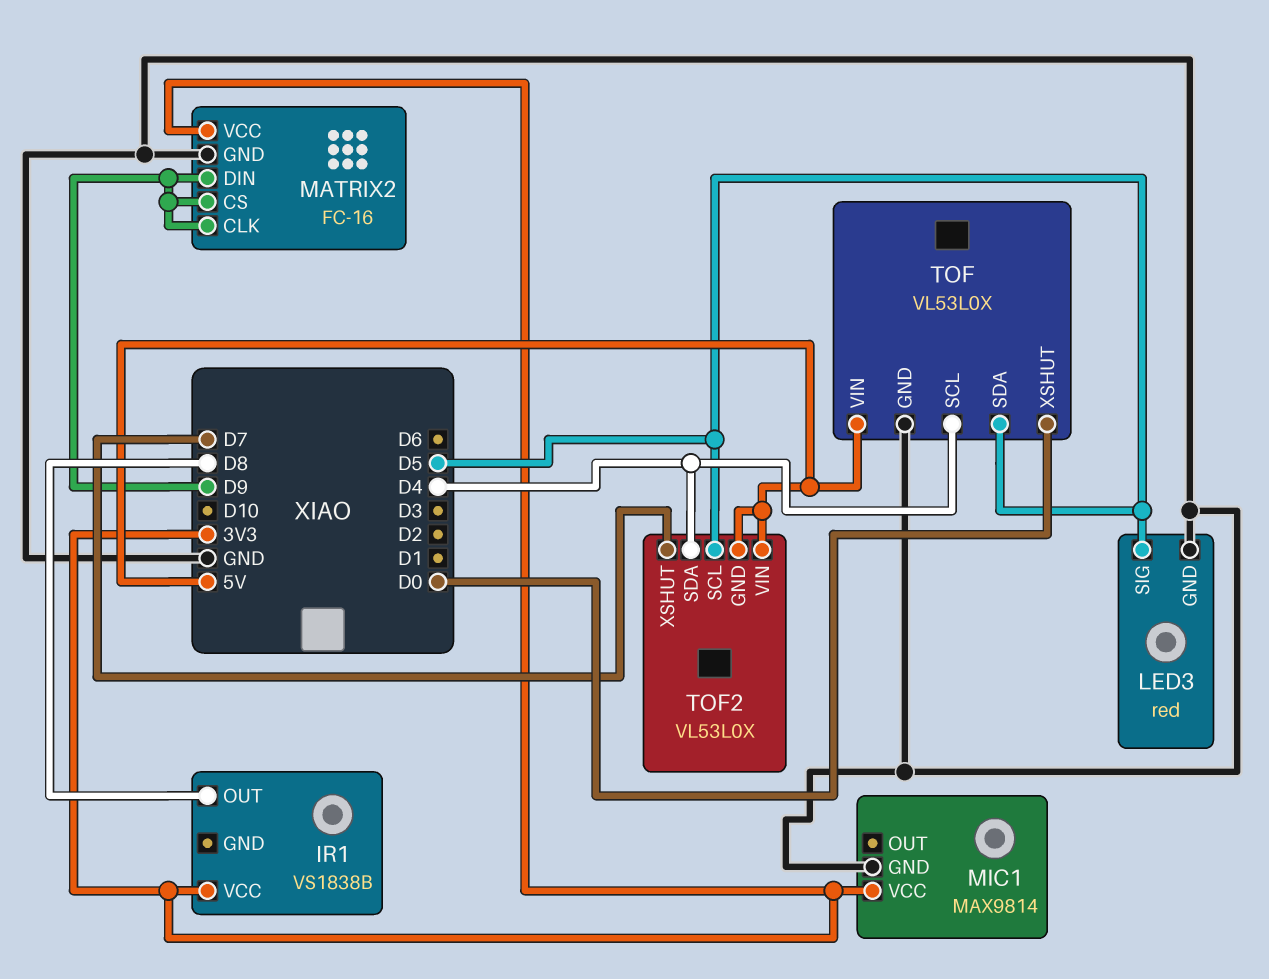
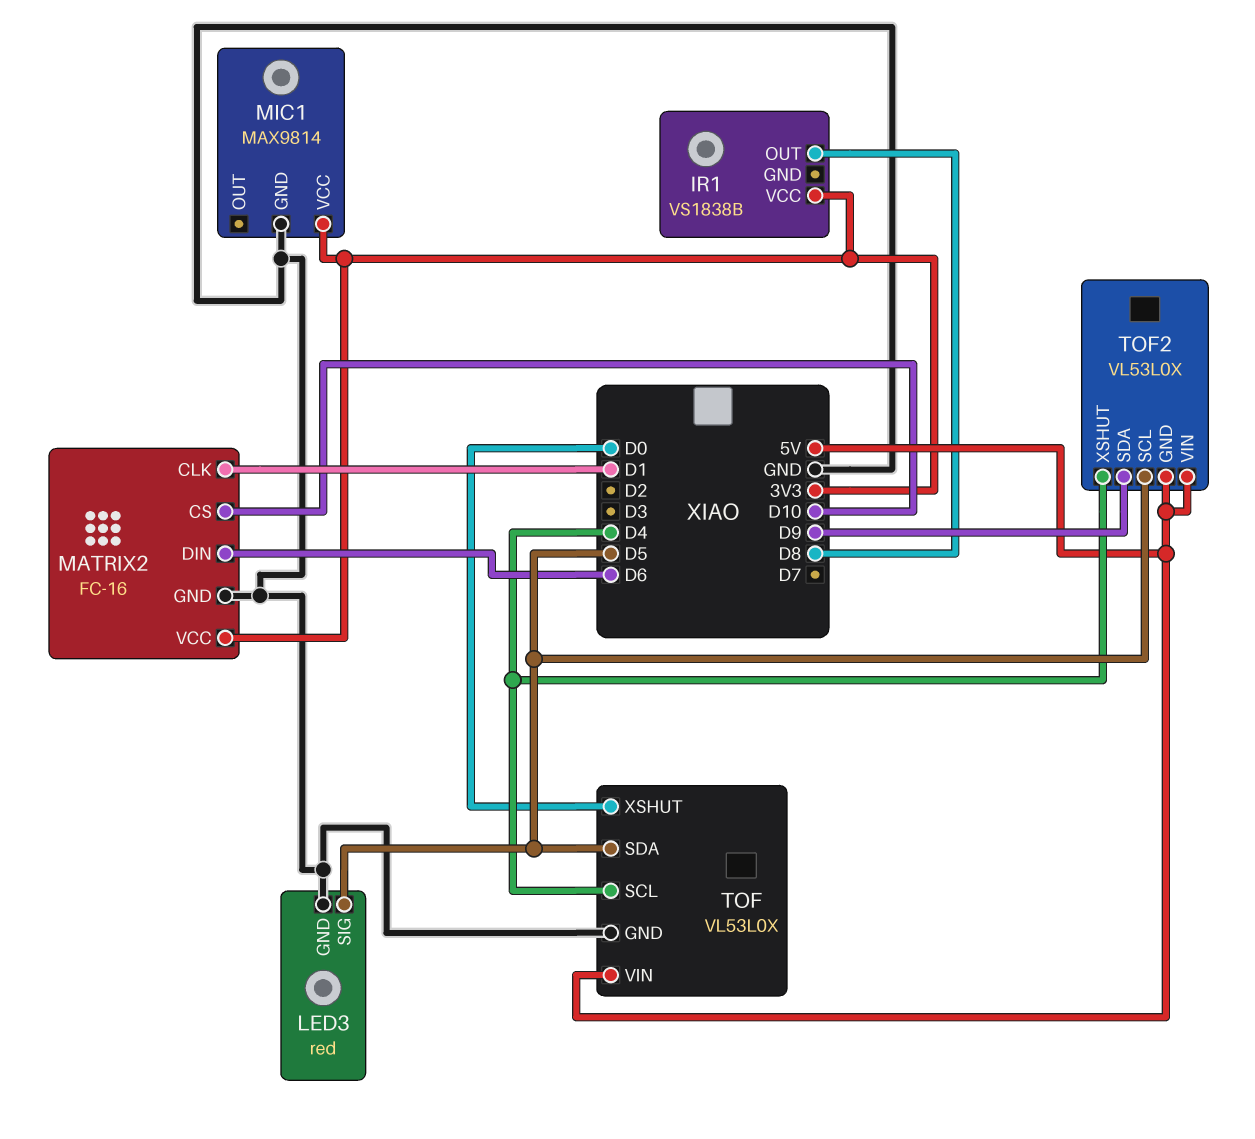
MATRIX2 pin CLK: D9 -> D1
MATRIX2 pin CS: D9 -> D10
MATRIX2 pin DIN: D9 -> D6
TOF2 pin SDA: D4 -> D9
TOF2 pin XSHUT: D7 -> D4

